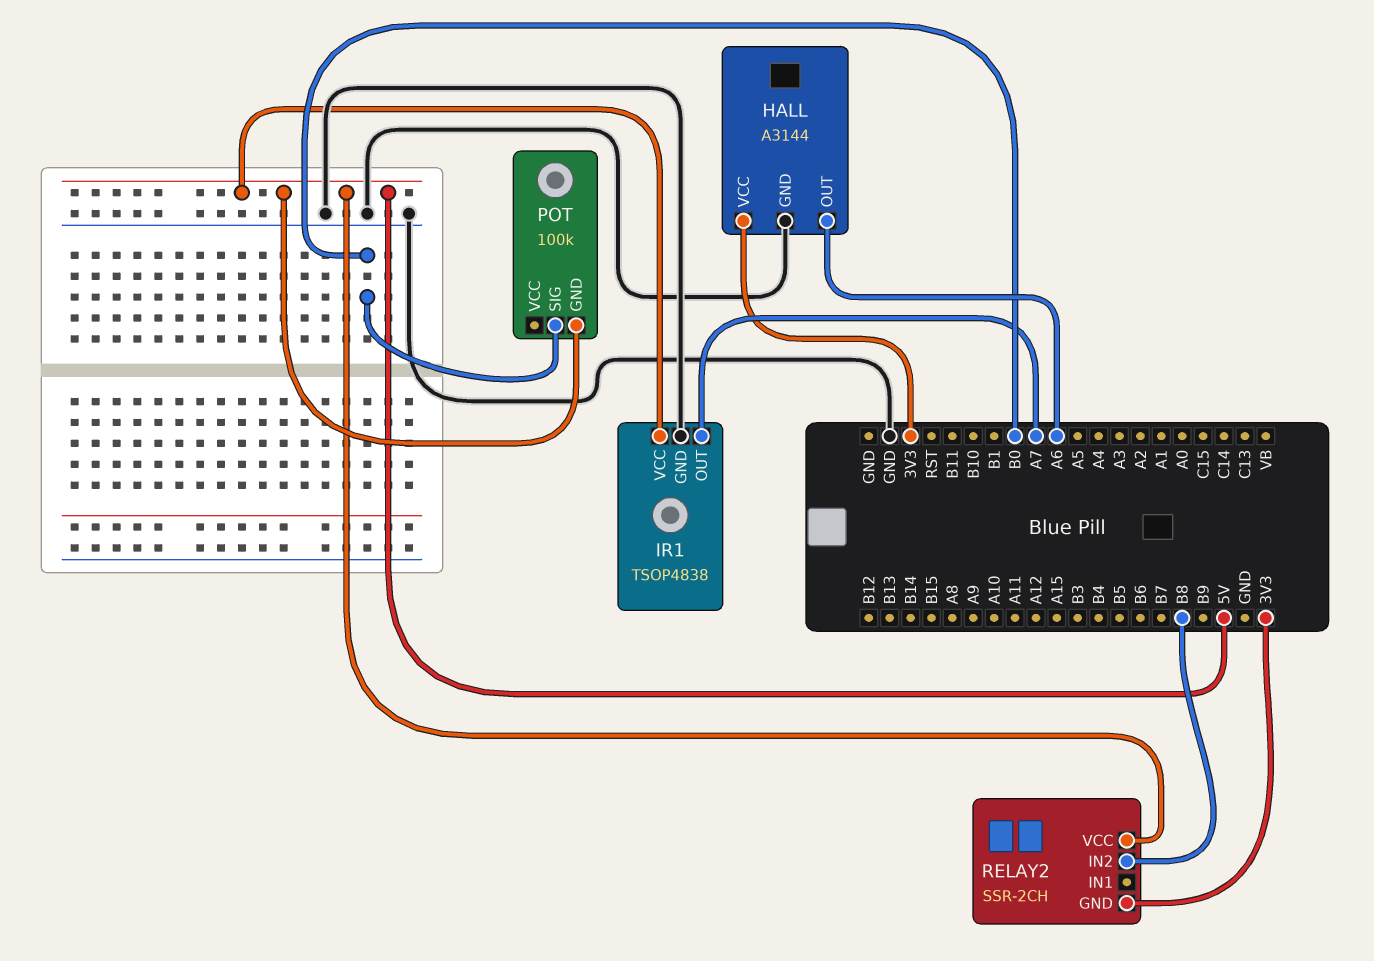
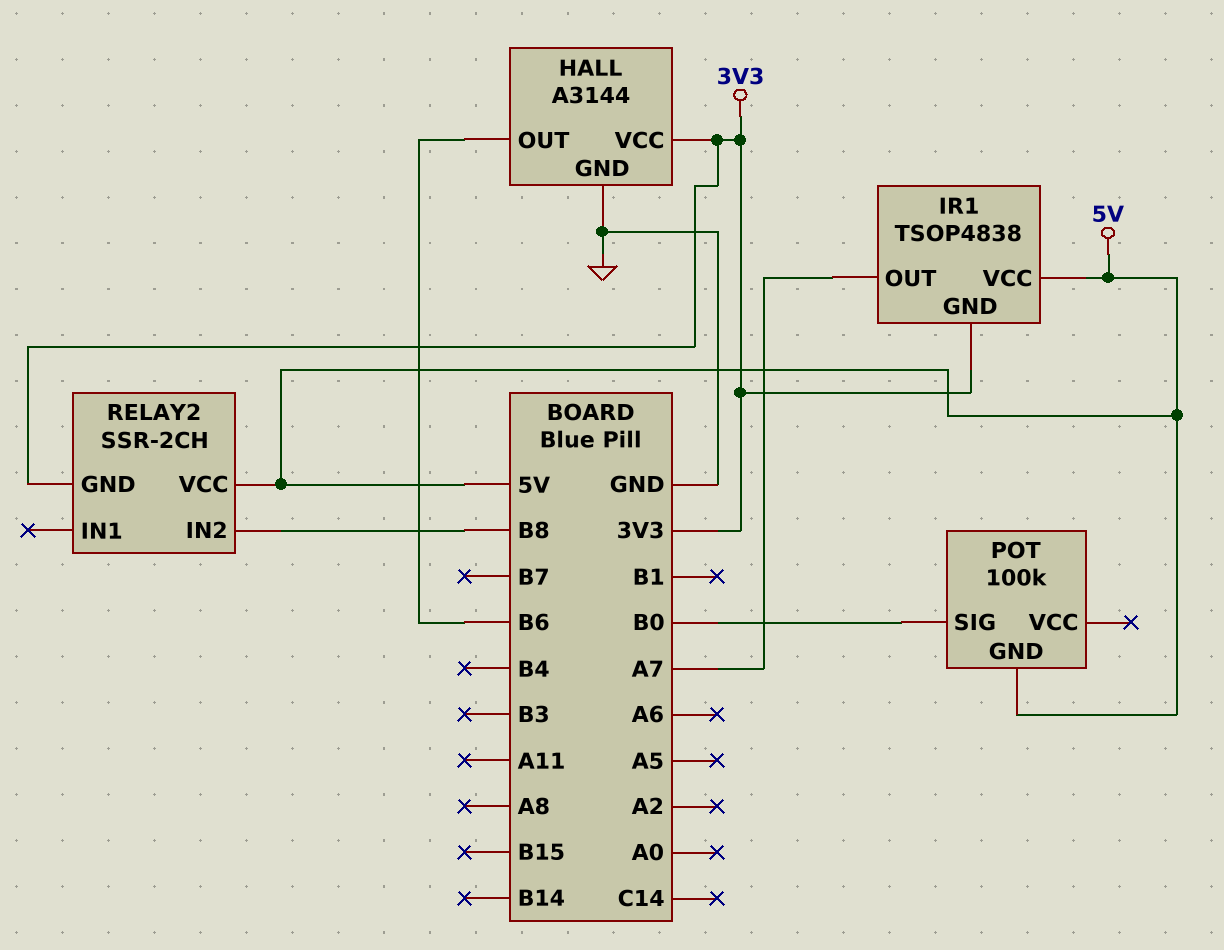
HALL pin OUT: A6 -> B6
IR1 pin GND: GND -> 3V3

